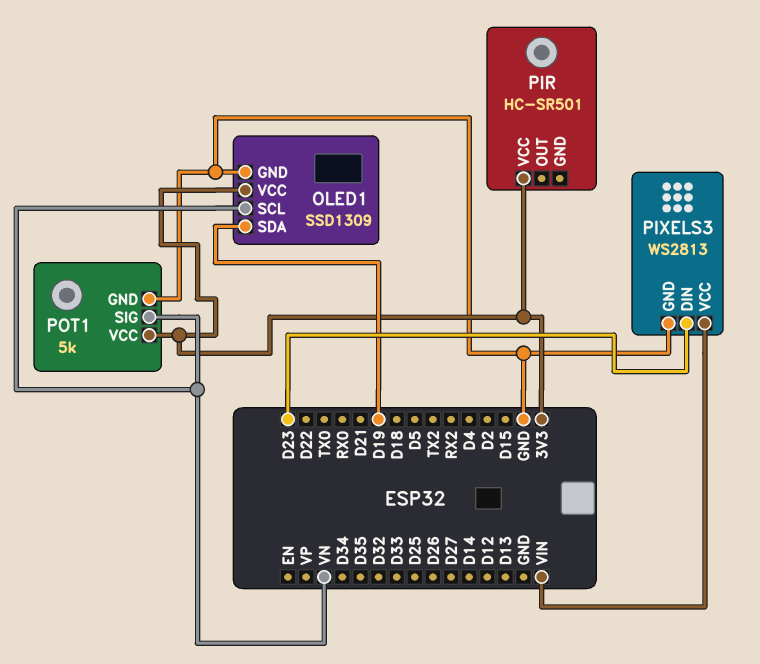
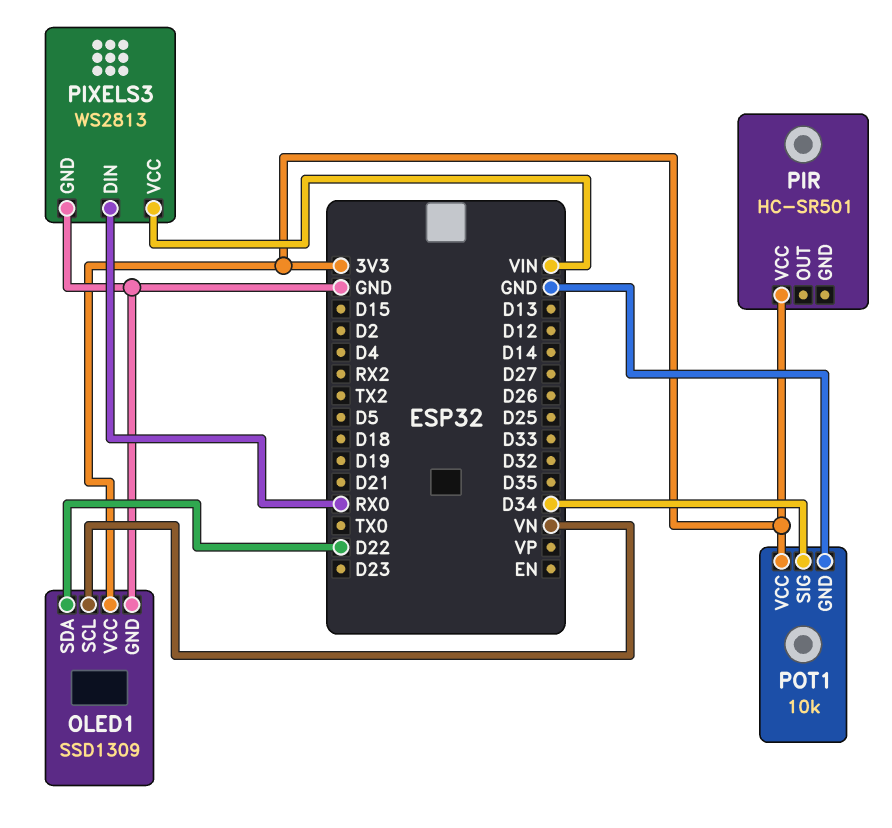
OLED1 pin SDA: D19 -> D22
PIXELS3 pin DIN: D23 -> RX0
POT1: 5k -> 10k
POT1 pin SIG: VN -> D34

